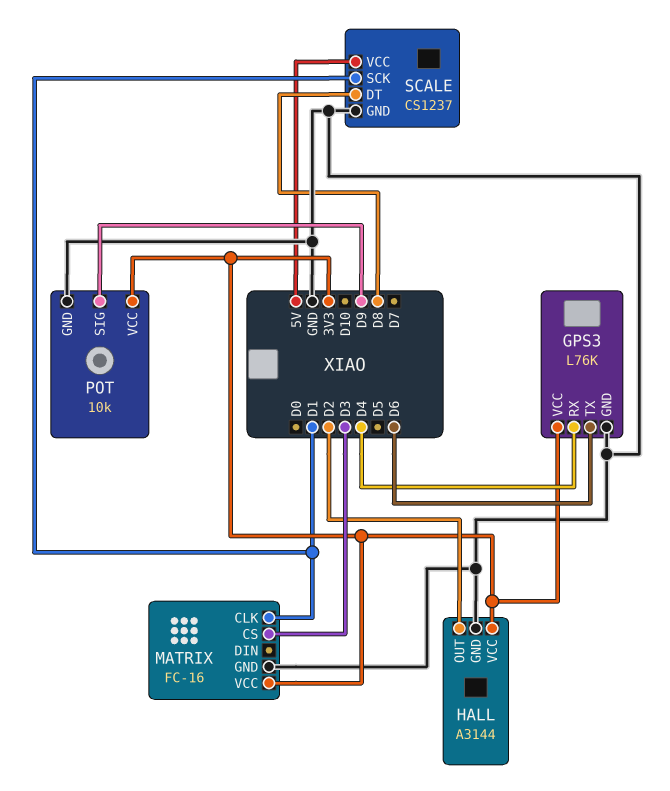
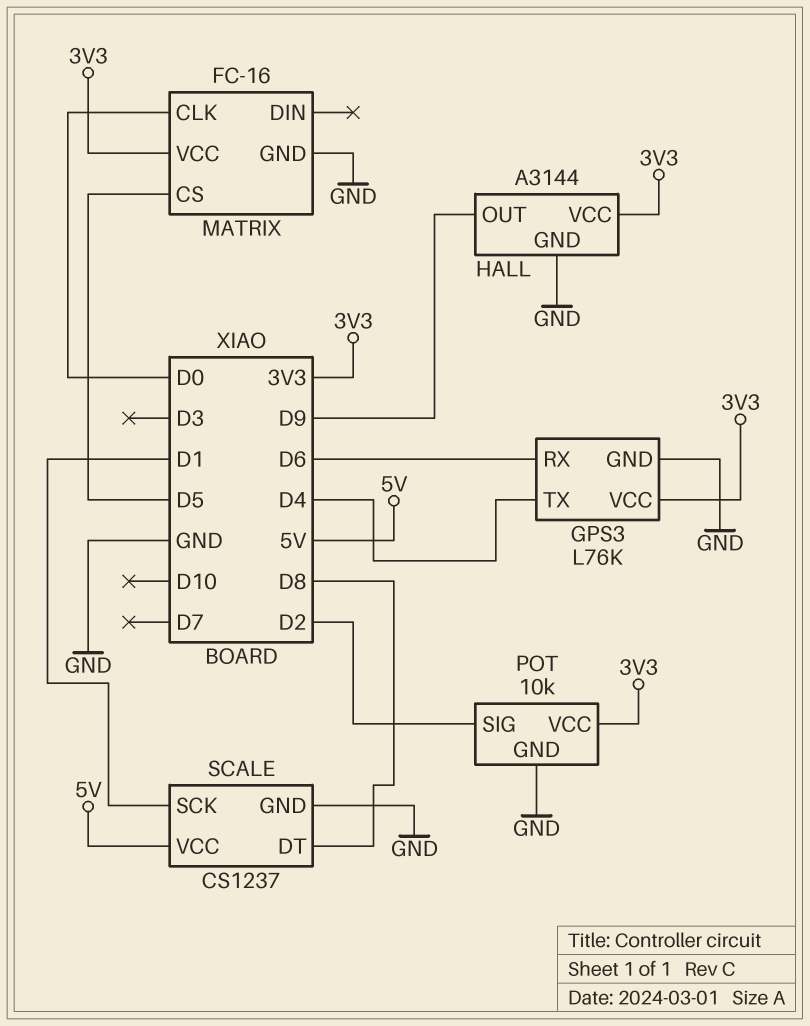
GPS3 pin RX: D4 -> D6
GPS3 pin TX: D6 -> D4
HALL pin OUT: D2 -> D9
MATRIX pin CLK: D1 -> D0
MATRIX pin CS: D3 -> D5
POT pin SIG: D9 -> D2

